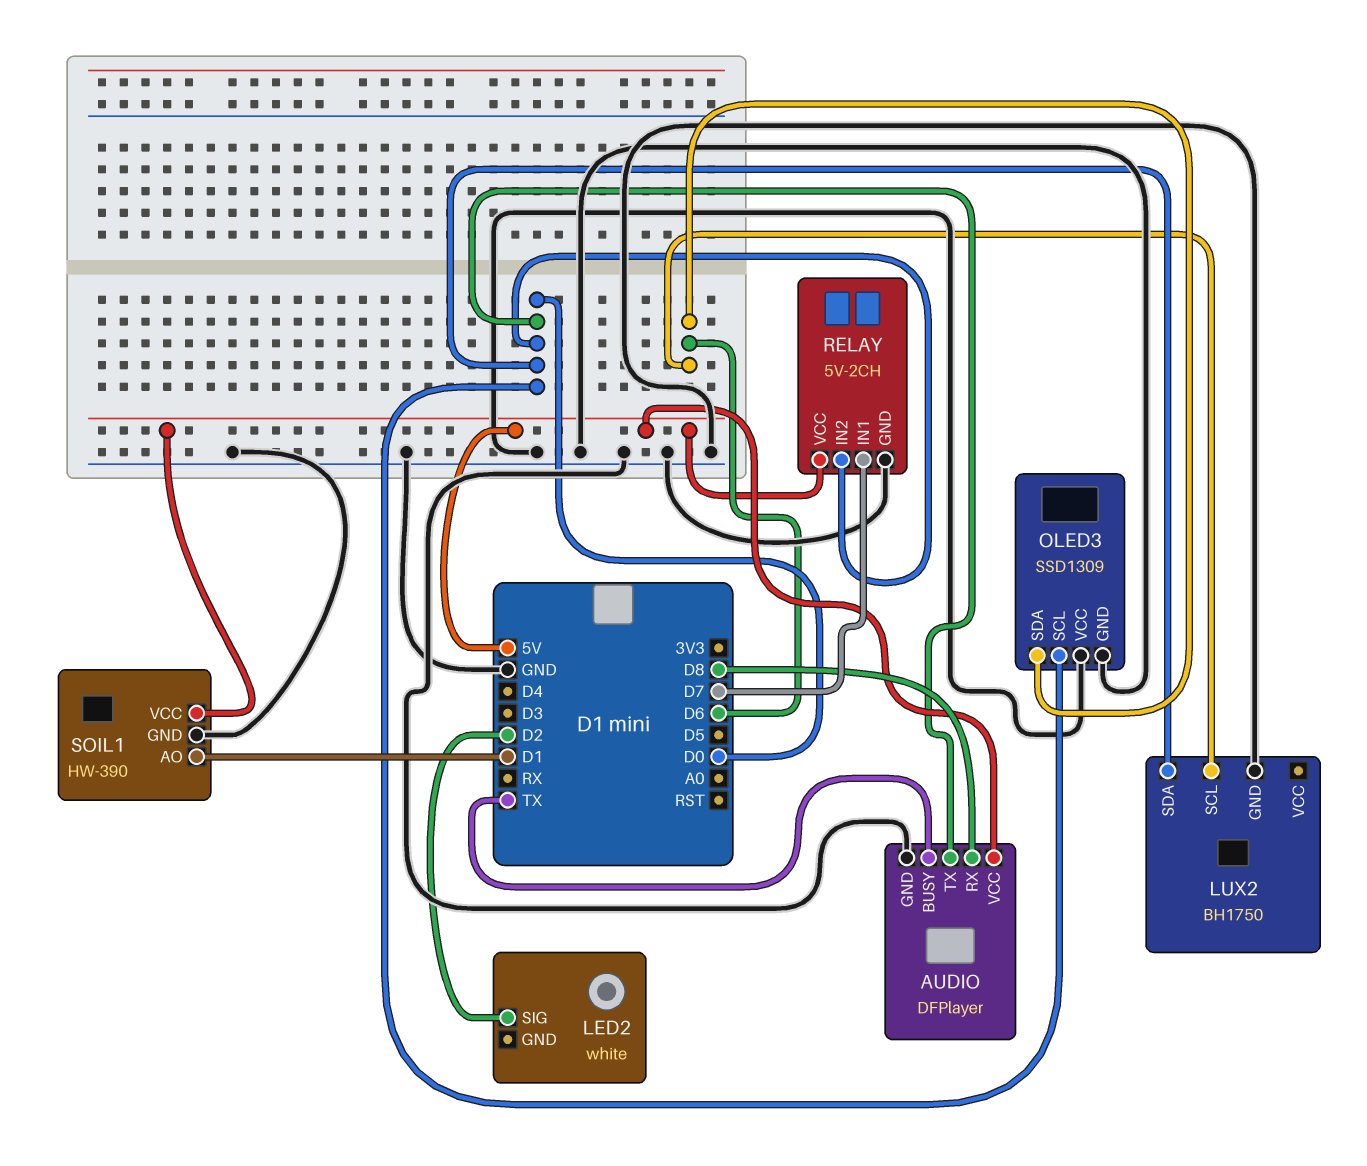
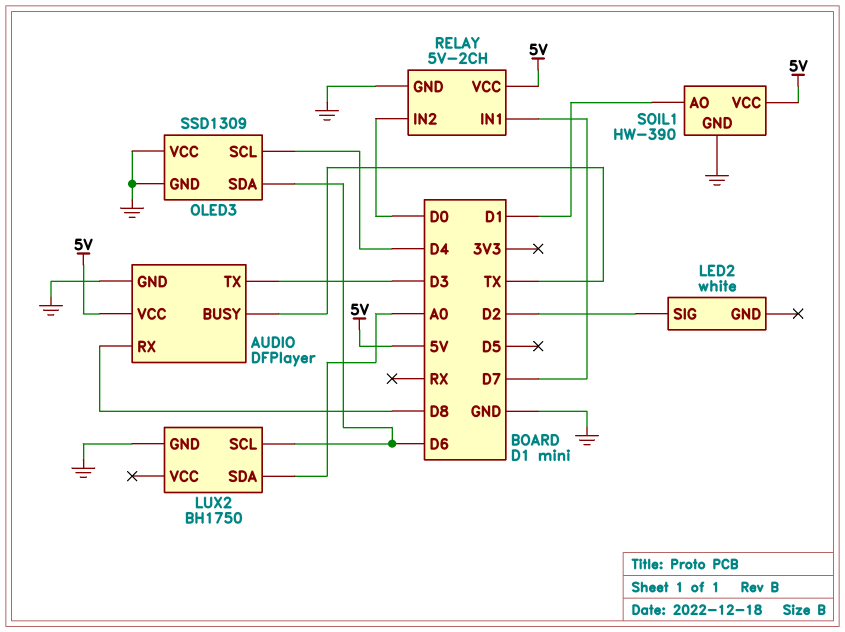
AUDIO pin TX: D0 -> D3
LUX2 pin SDA: D0 -> A0
OLED3 pin SCL: D0 -> D4

